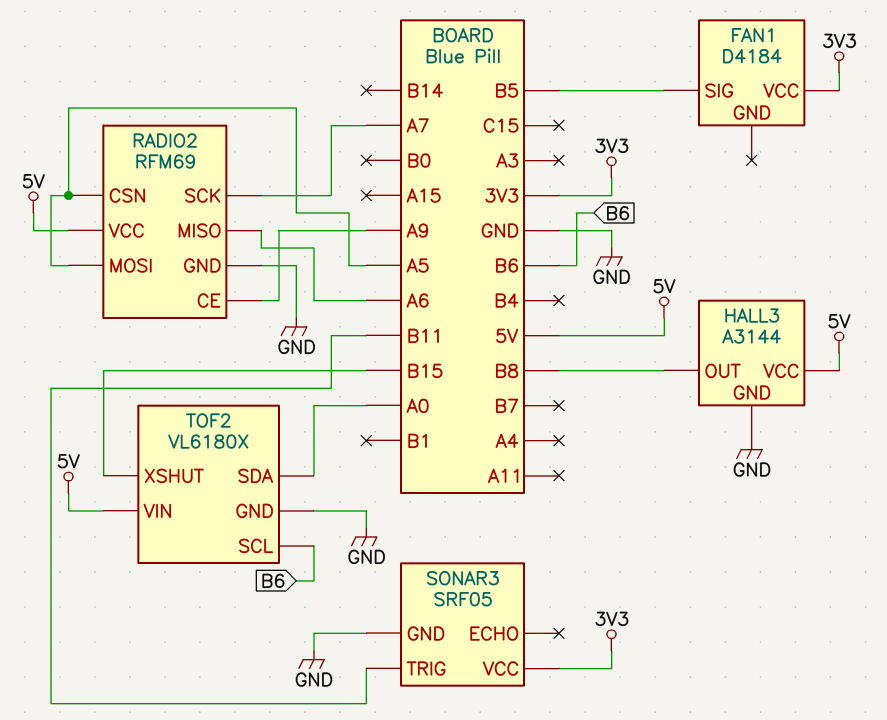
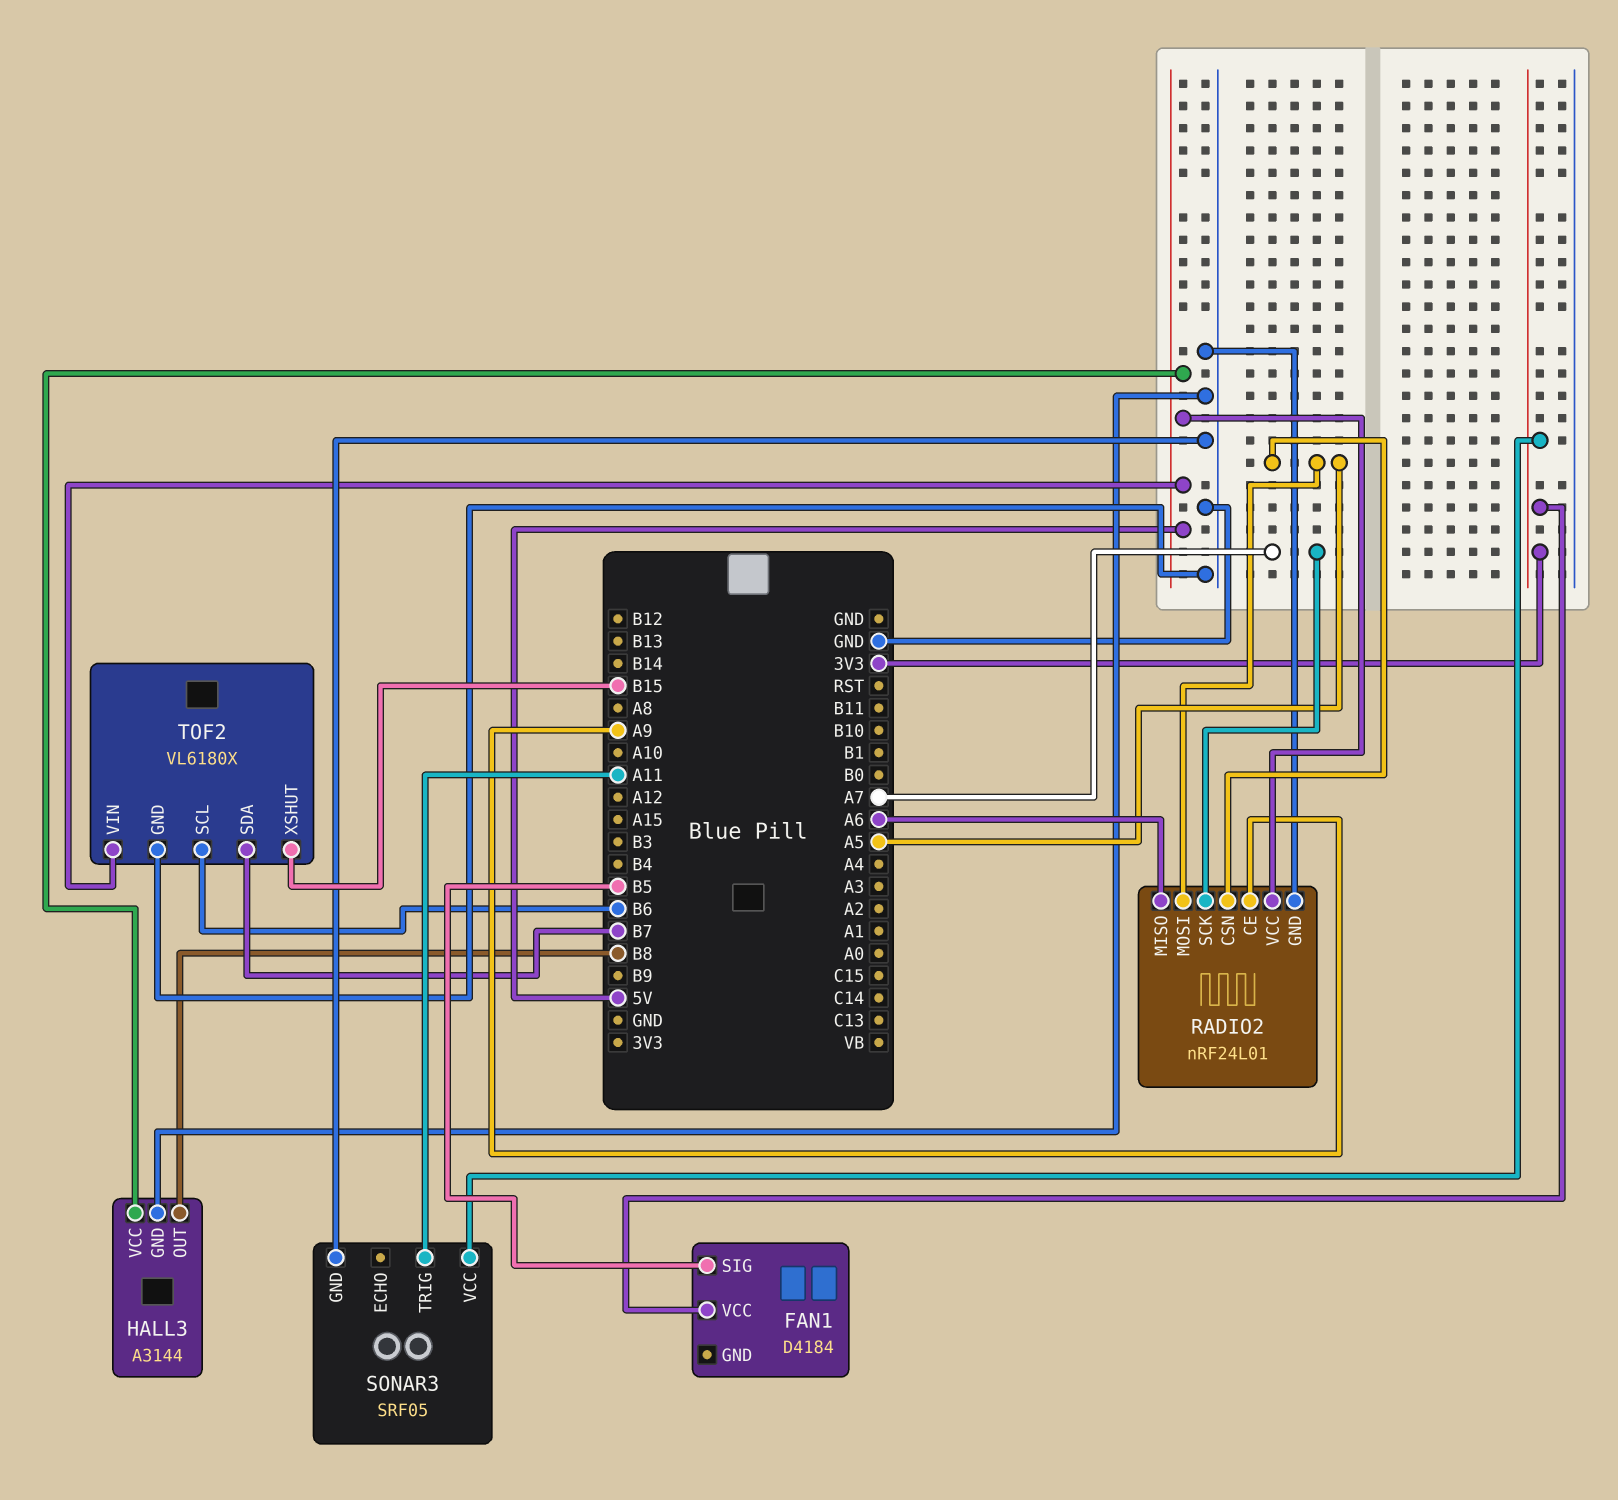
RADIO2: RFM69 -> nRF24L01
SONAR3 pin TRIG: B11 -> A11
TOF2 pin SDA: A0 -> B7

